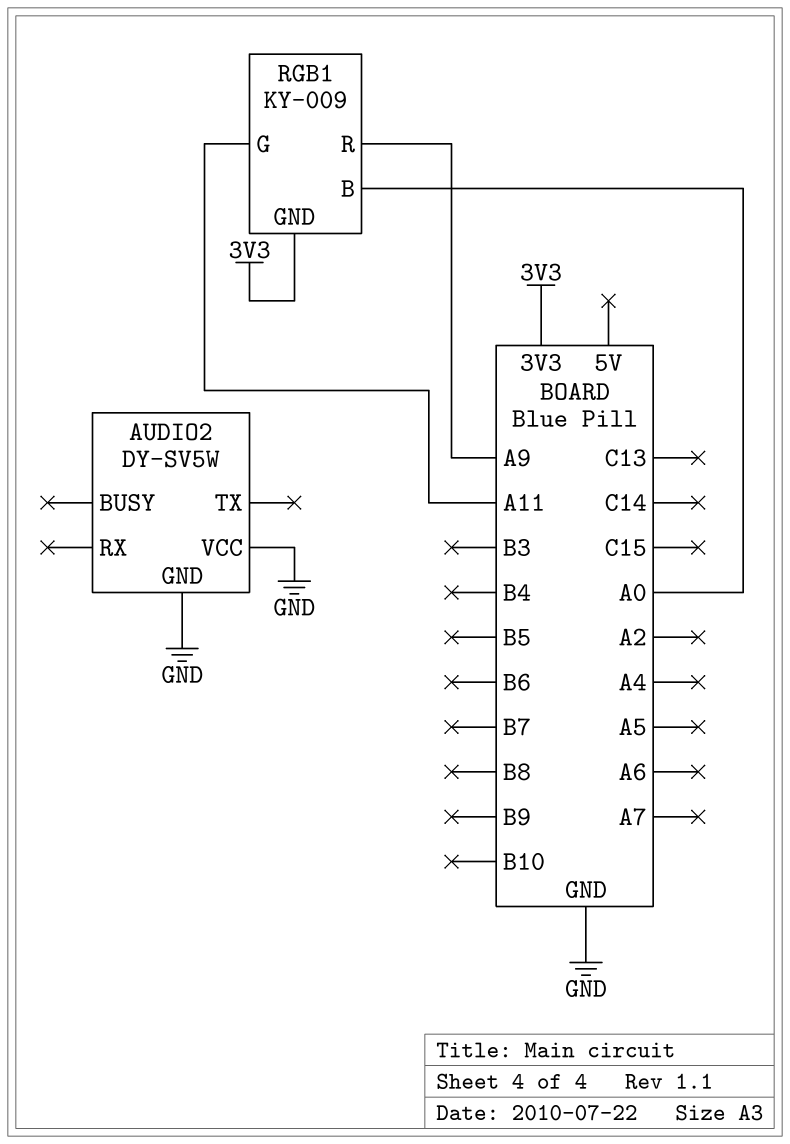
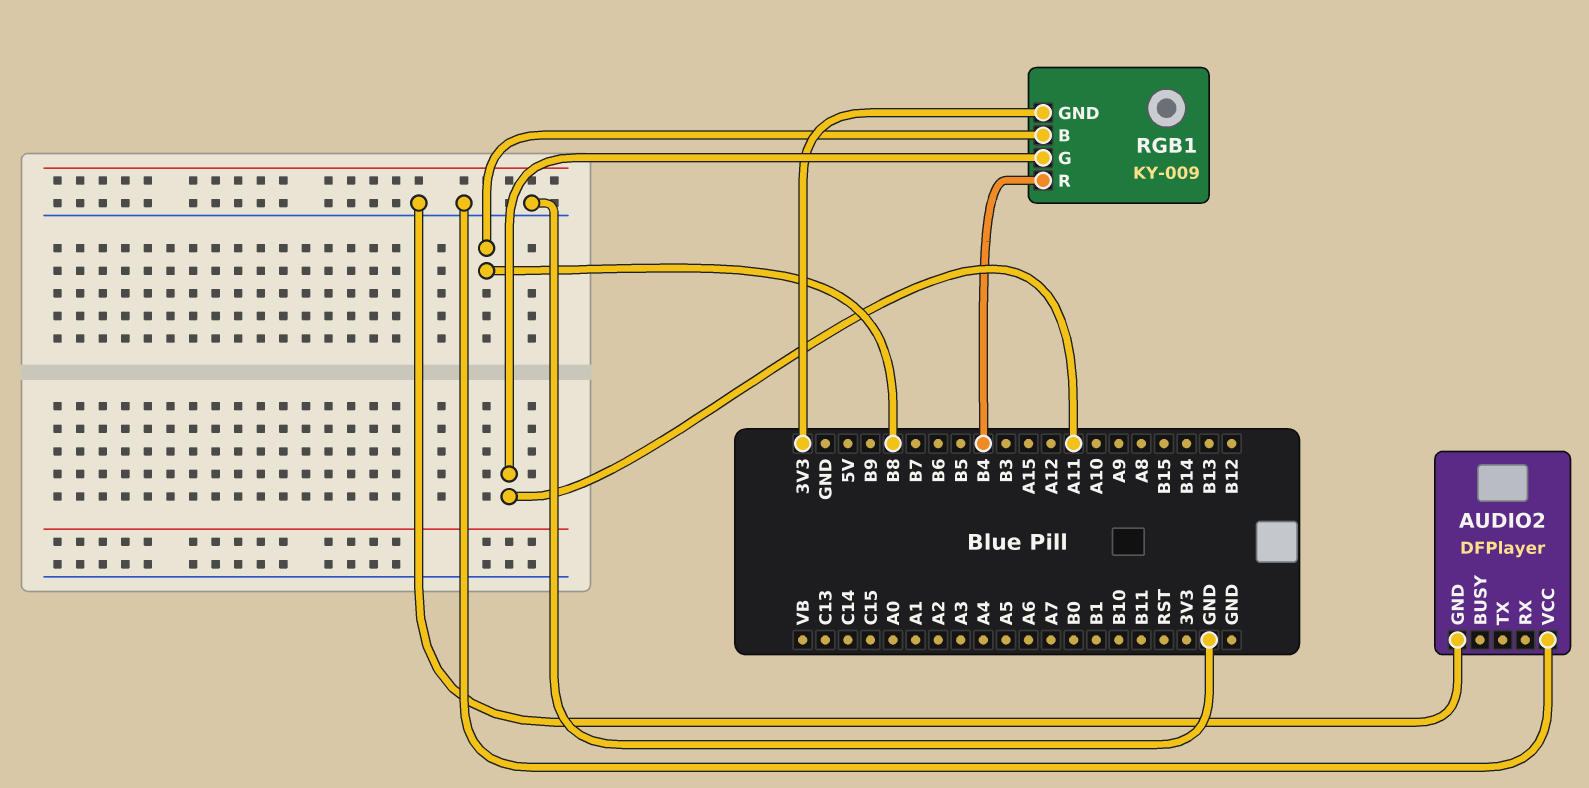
AUDIO2: DY-SV5W -> DFPlayer
RGB1 pin B: A0 -> B8
RGB1 pin R: A9 -> B4

